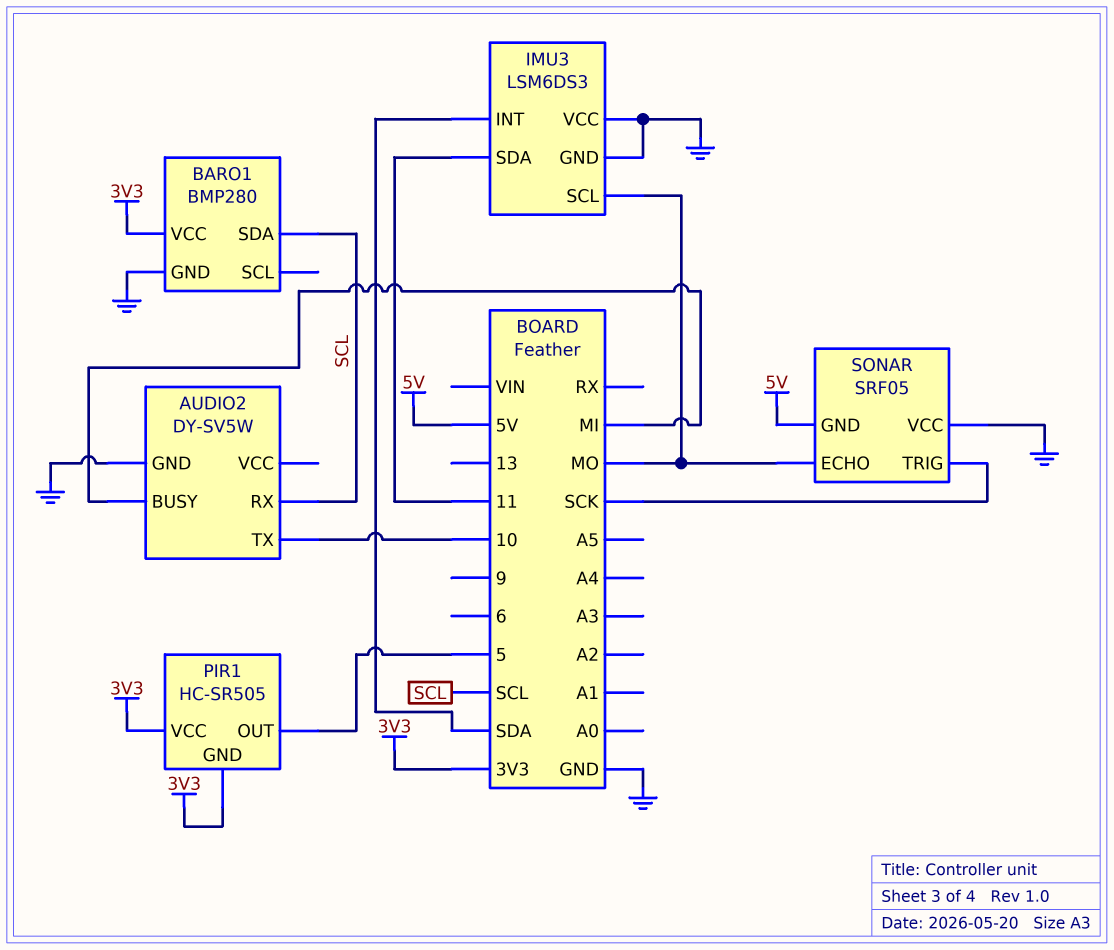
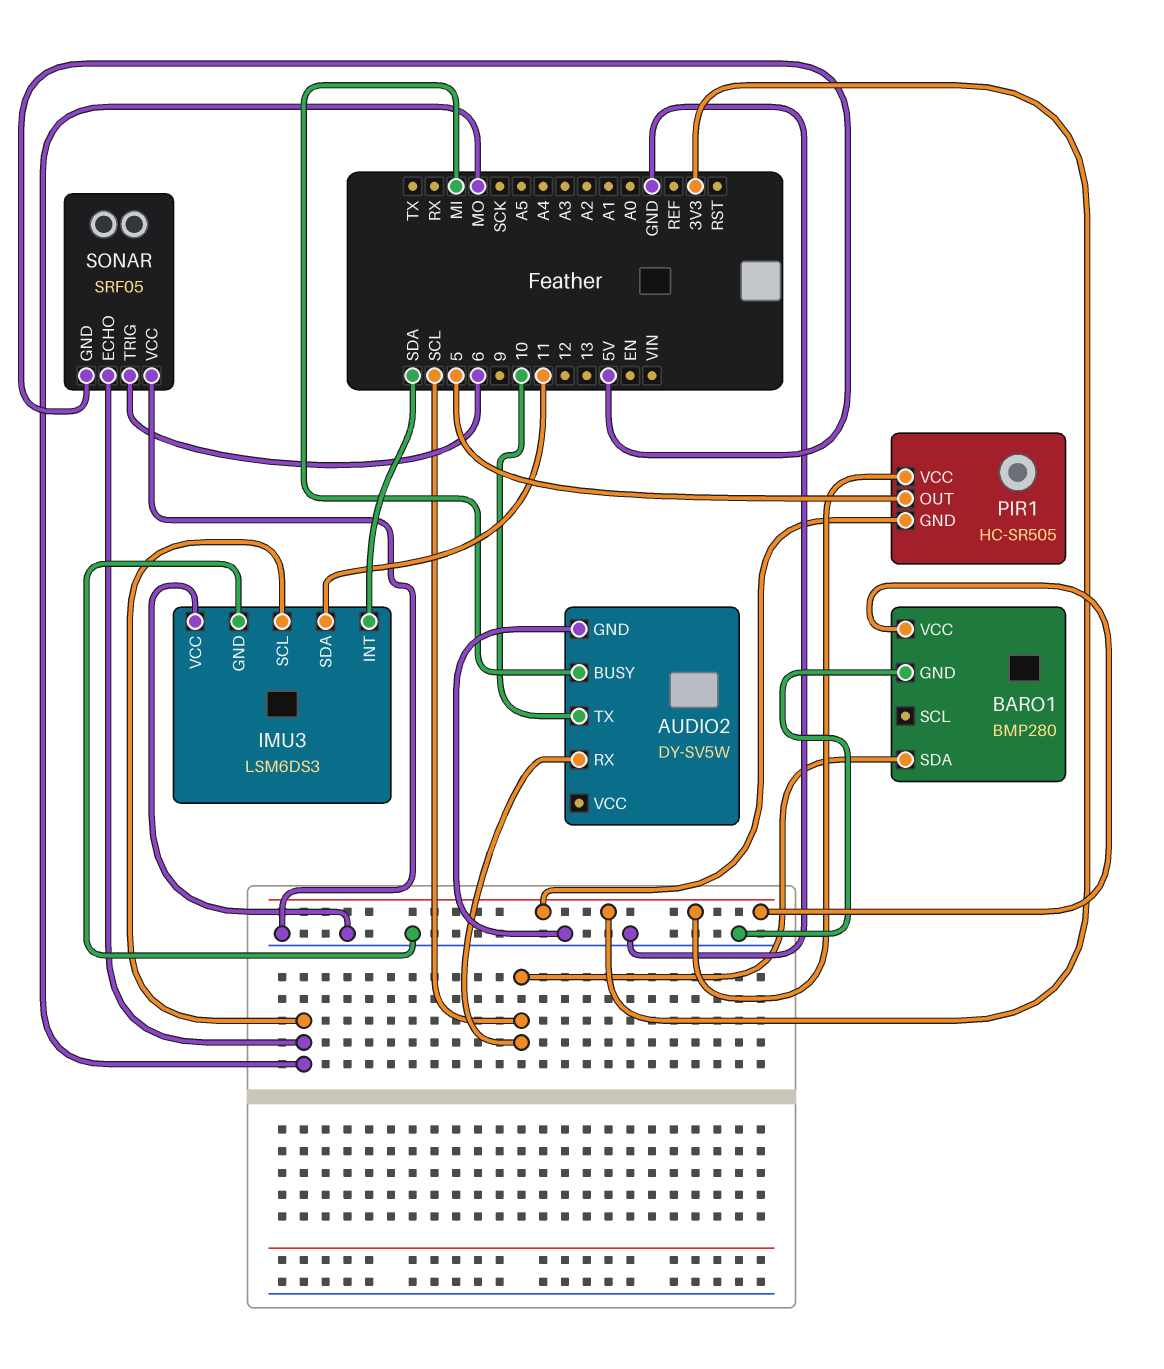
SONAR pin TRIG: SCK -> 6

